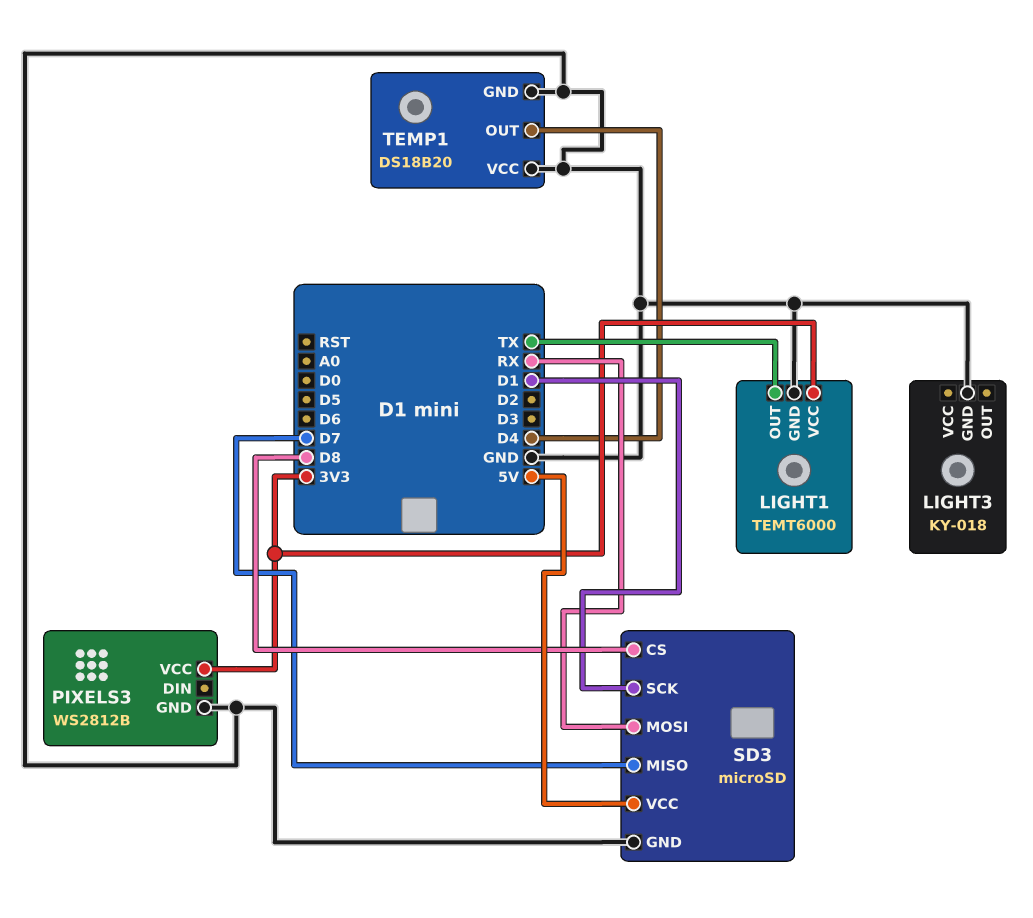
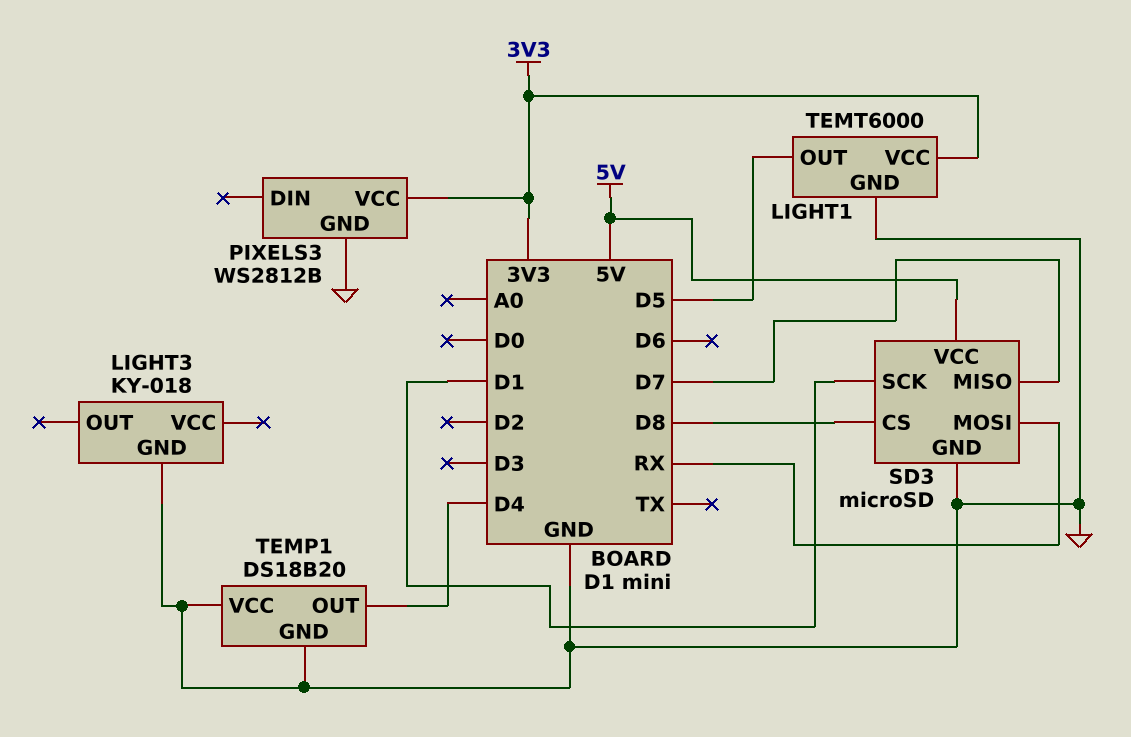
LIGHT1 pin OUT: TX -> D5

